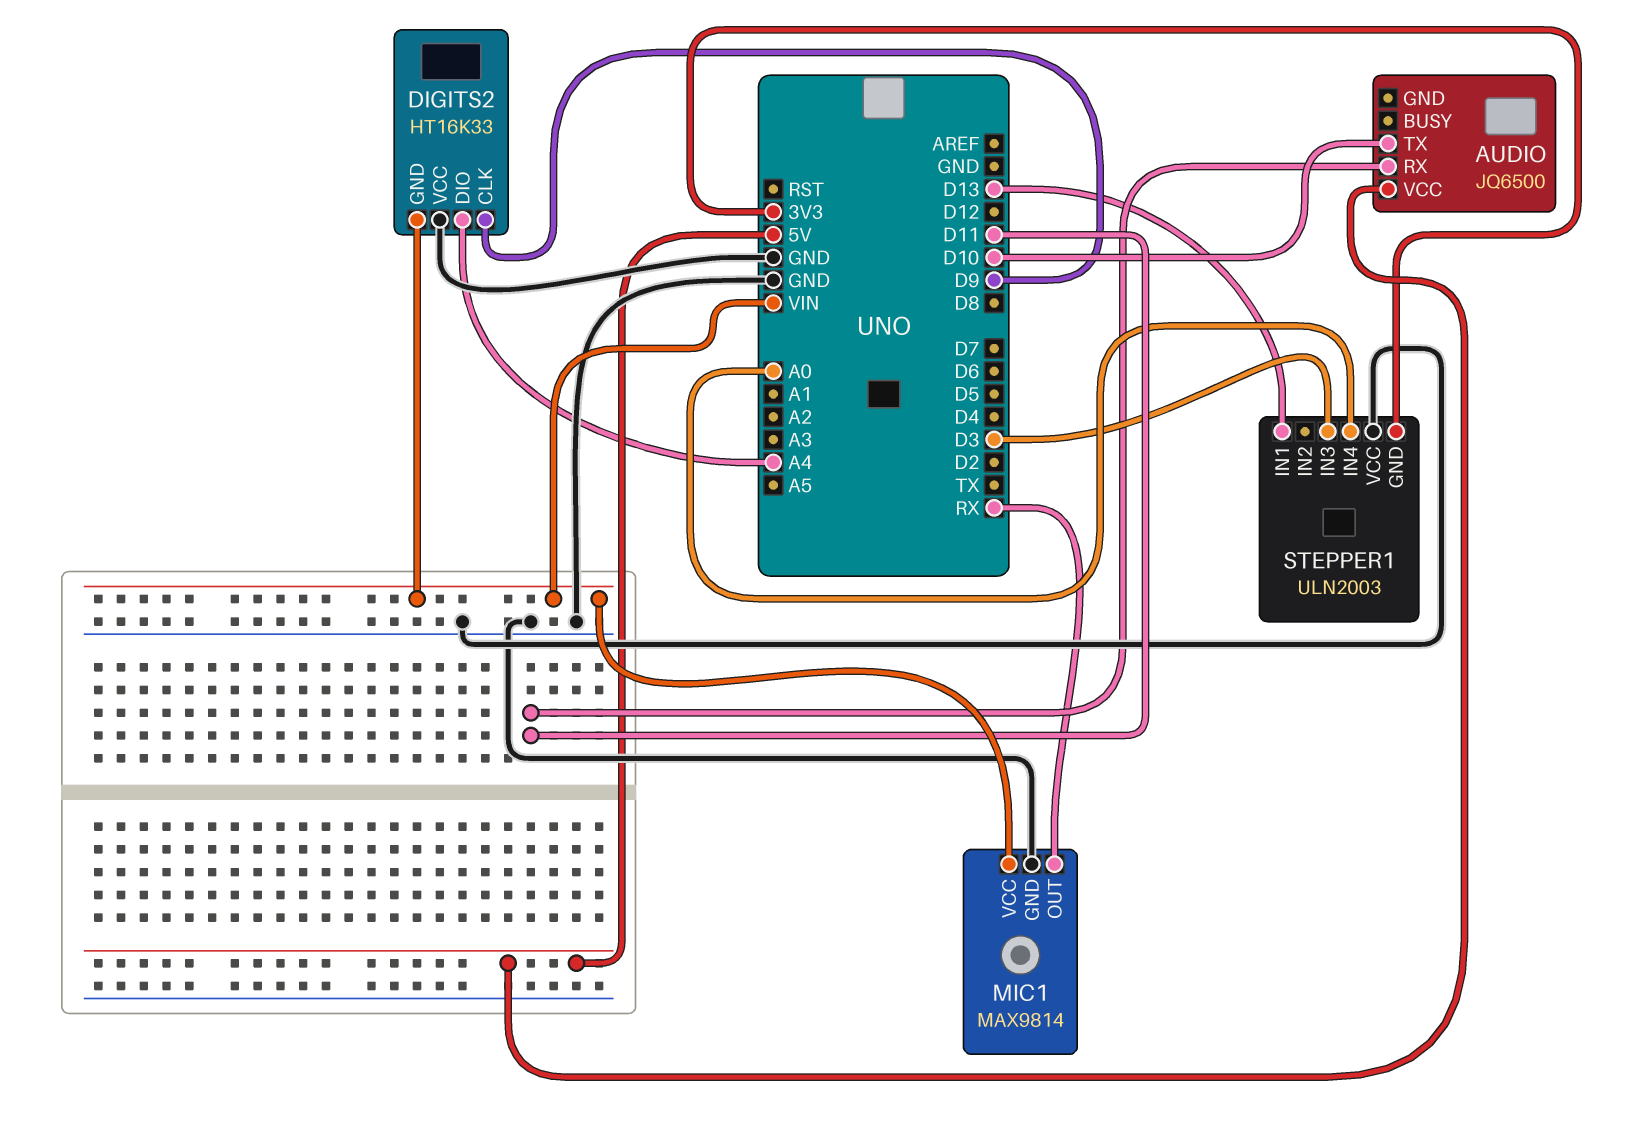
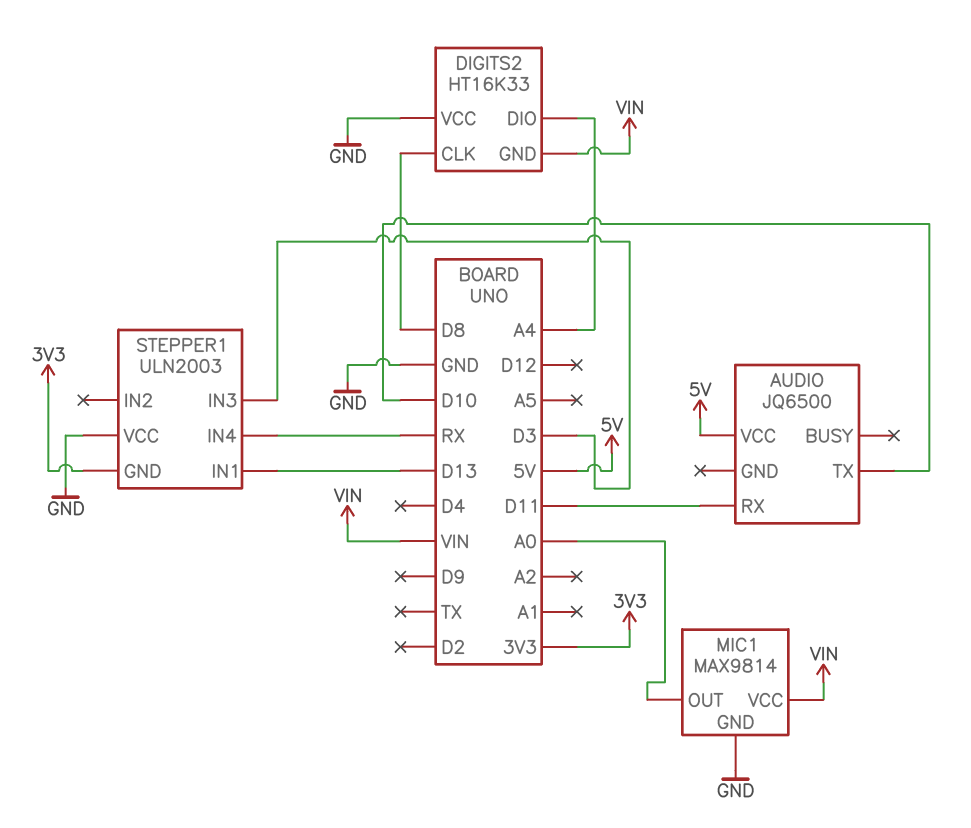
DIGITS2 pin CLK: D9 -> D8
MIC1 pin OUT: RX -> A0
STEPPER1 pin IN4: A0 -> RX

